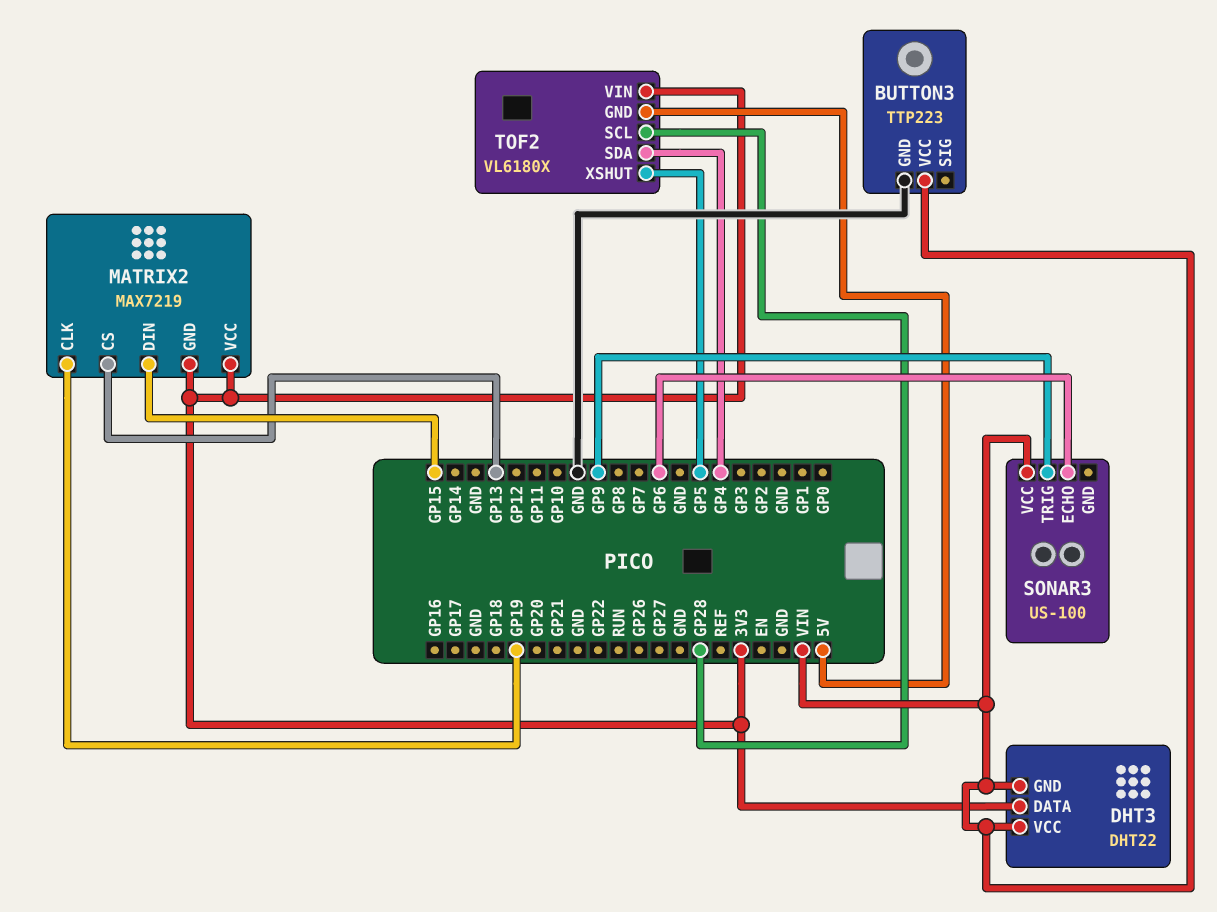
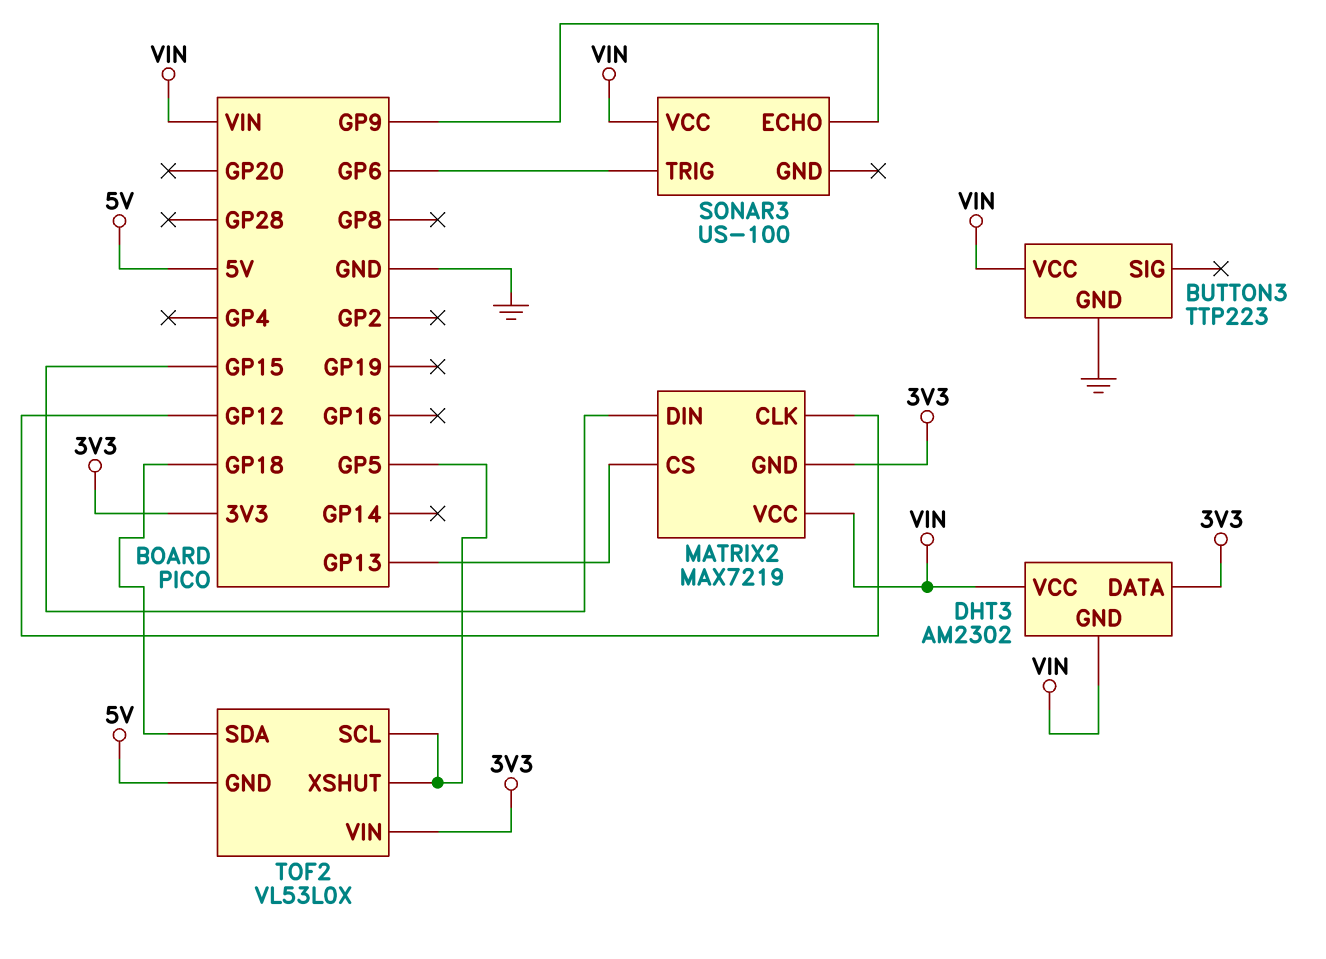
DHT3: DHT22 -> AM2302
MATRIX2 pin CLK: GP19 -> GP12
MATRIX2 pin VCC: 3V3 -> VIN
SONAR3 pin ECHO: GP6 -> GP9
SONAR3 pin TRIG: GP9 -> GP6
TOF2: VL6180X -> VL53L0X
TOF2 pin SCL: GP28 -> GP5
TOF2 pin SDA: GP4 -> GP18

